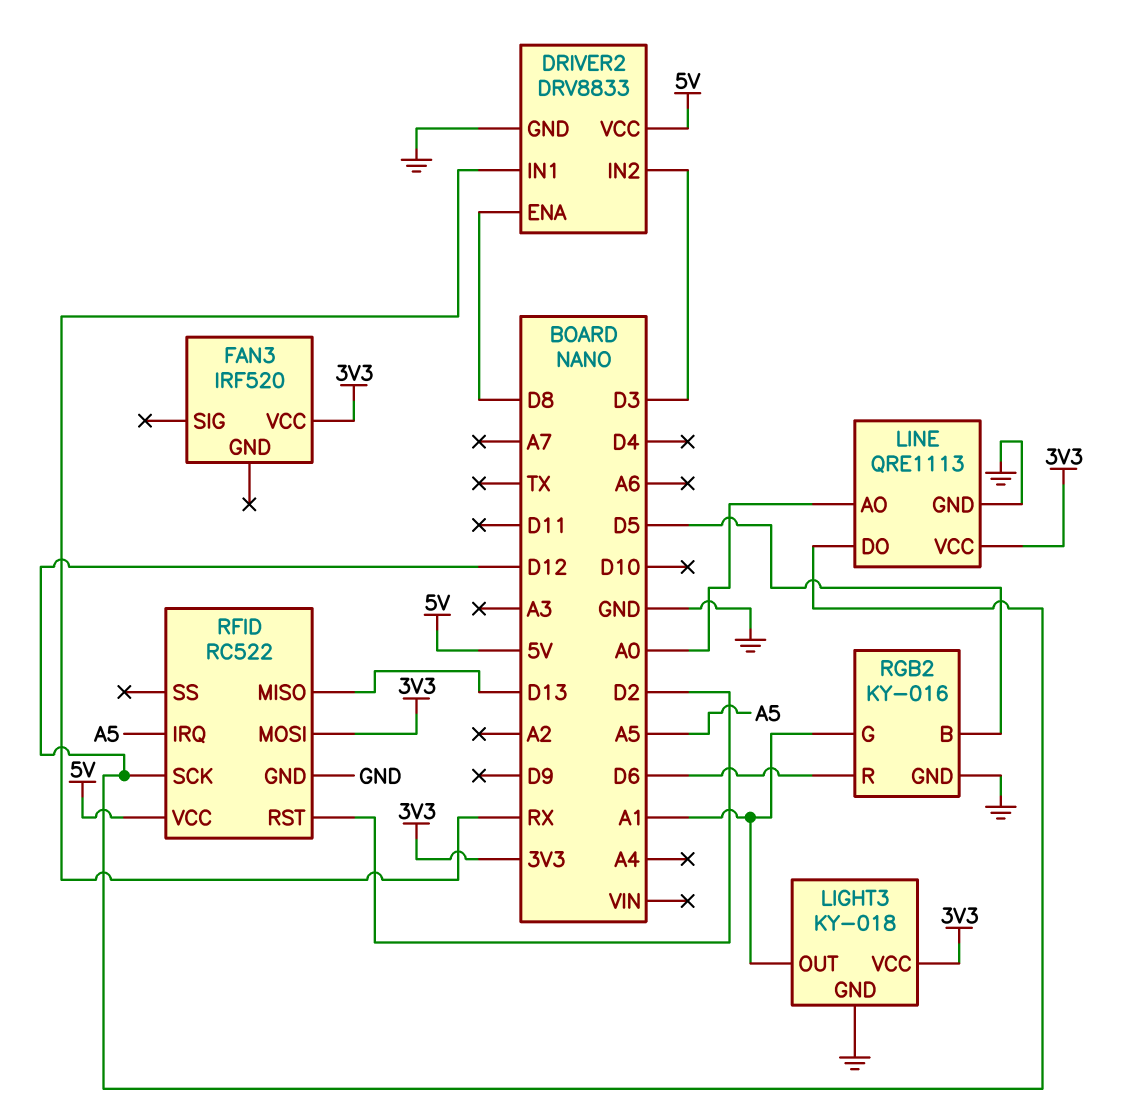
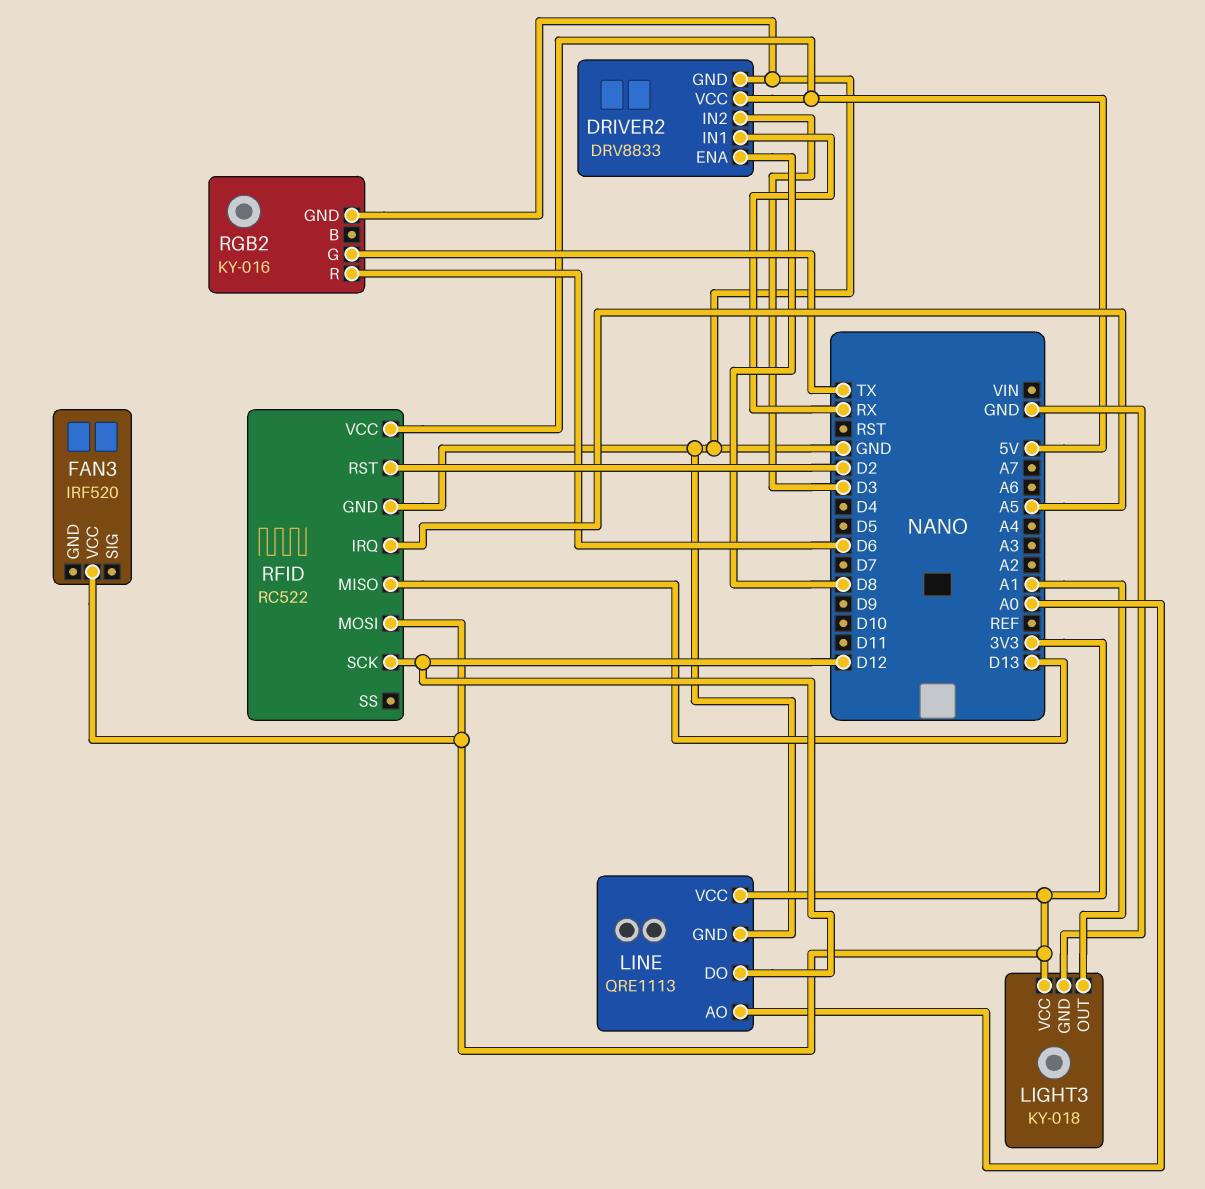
RGB2 pin B: D5 -> none
RGB2 pin G: A1 -> TX

